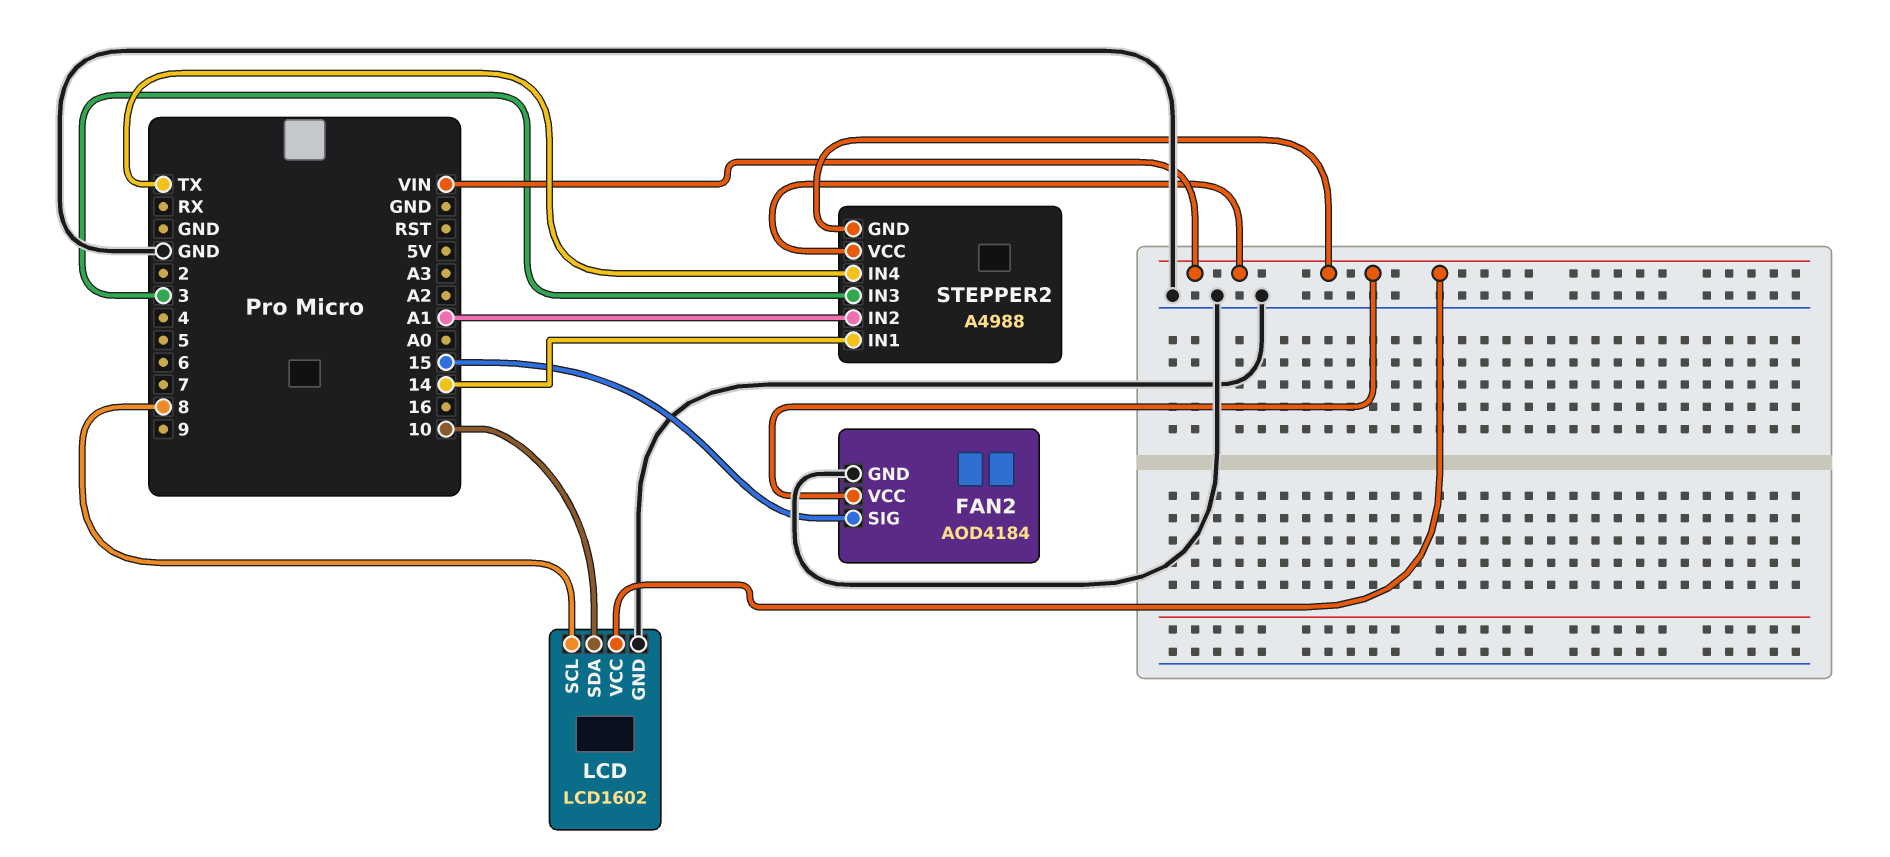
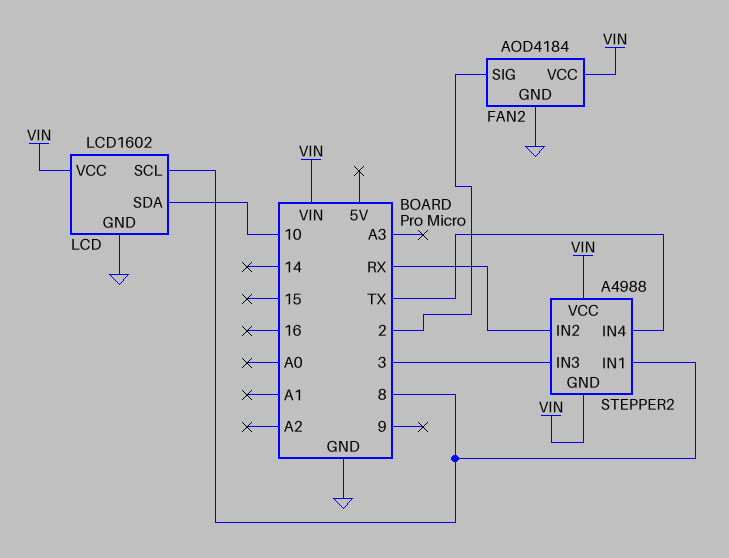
FAN2 pin SIG: 15 -> 2
STEPPER2 pin IN1: 14 -> 8
STEPPER2 pin IN2: A1 -> RX

